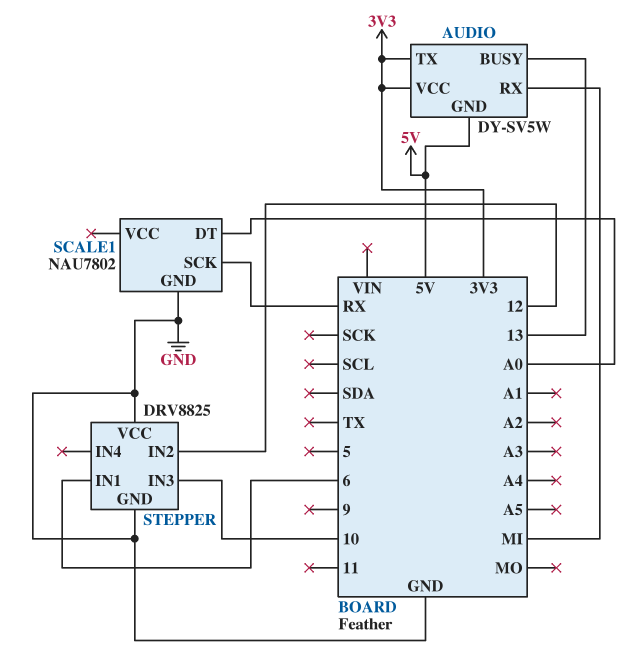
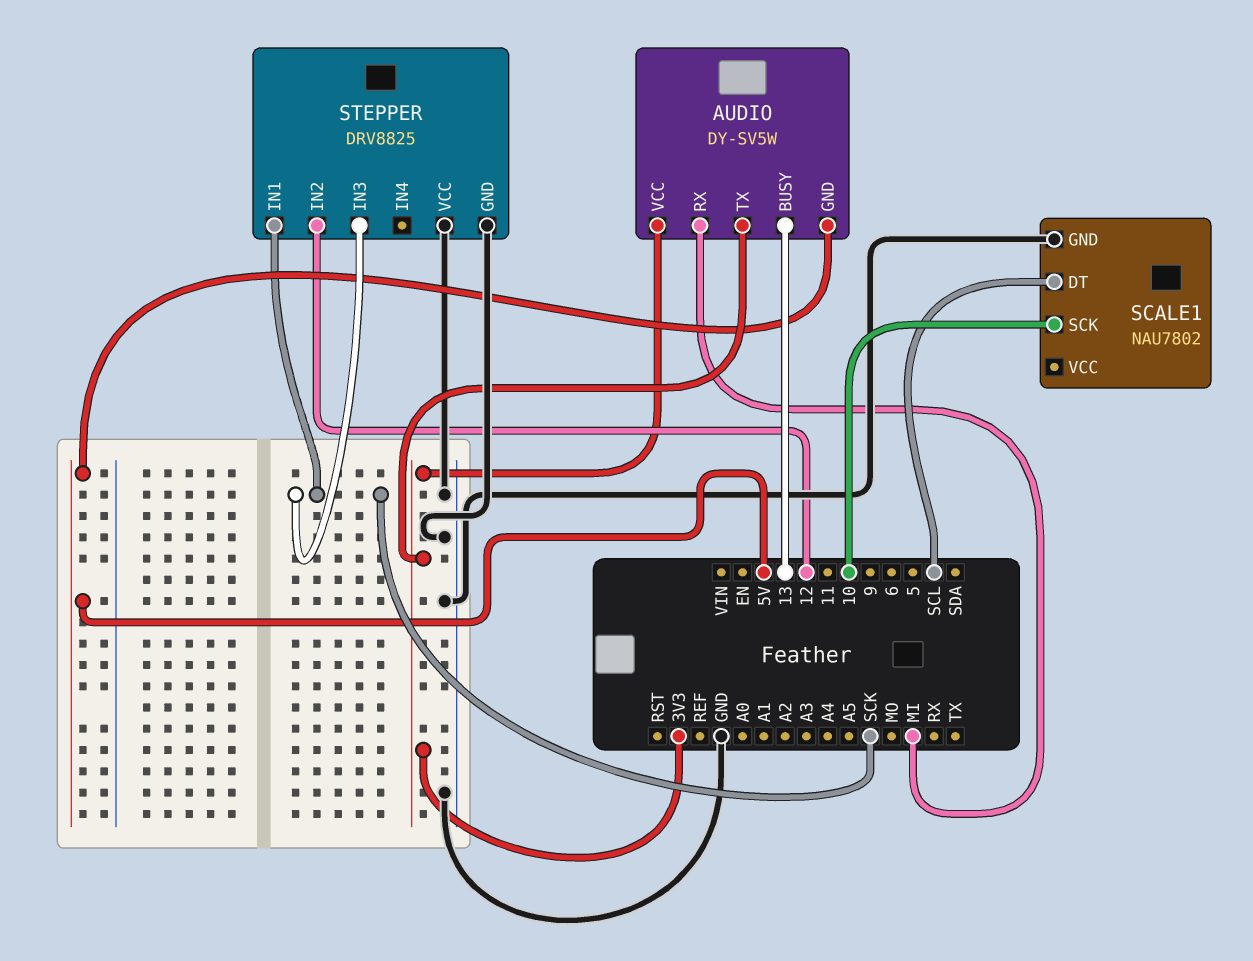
SCALE1 pin DT: A0 -> SCL
SCALE1 pin SCK: RX -> 10
STEPPER pin IN1: 6 -> SCK
STEPPER pin IN3: 10 -> SCK

